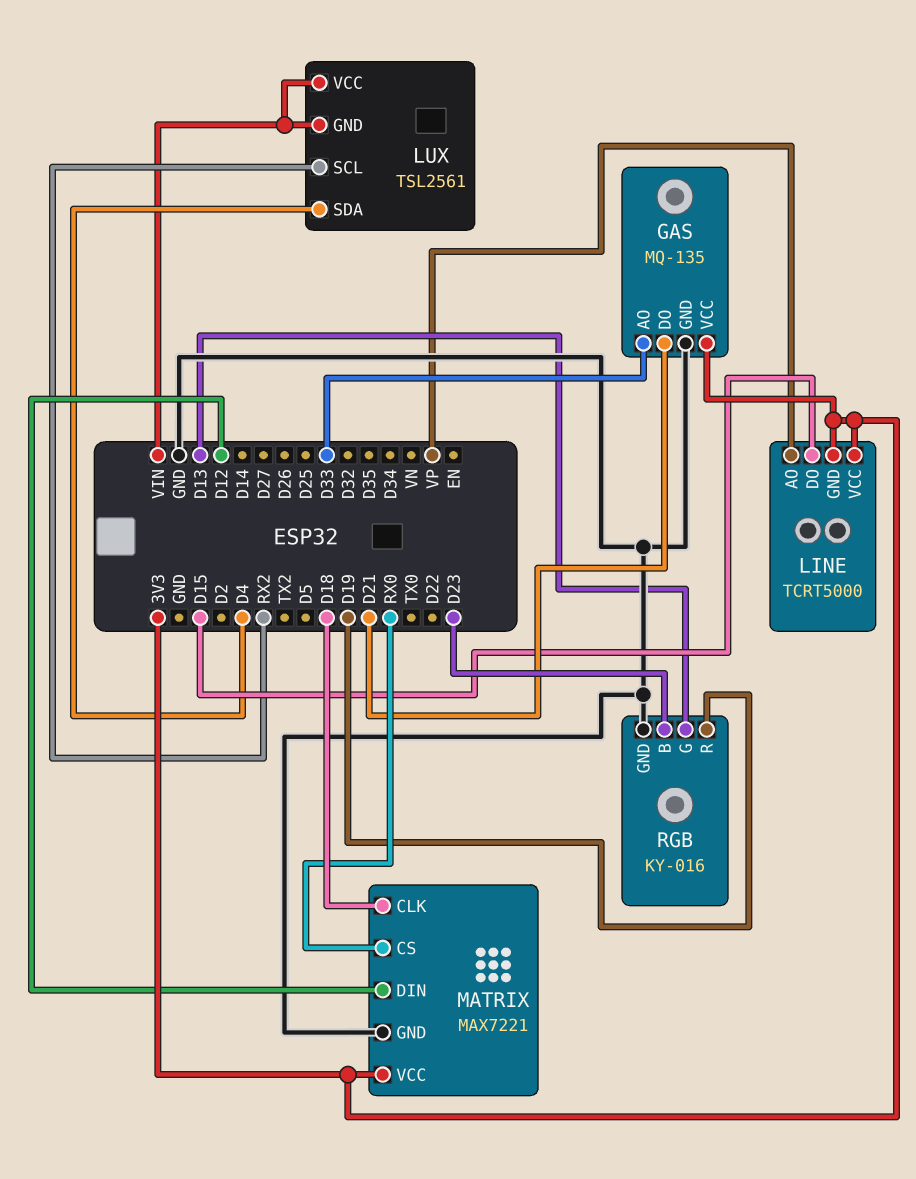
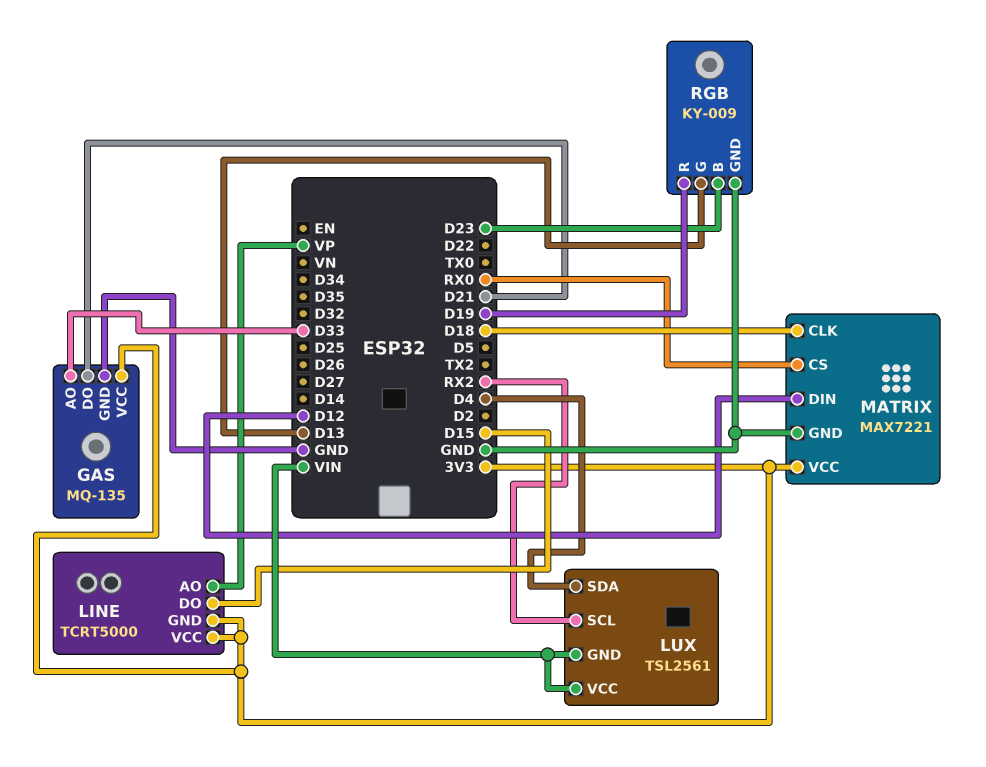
RGB: KY-016 -> KY-009

